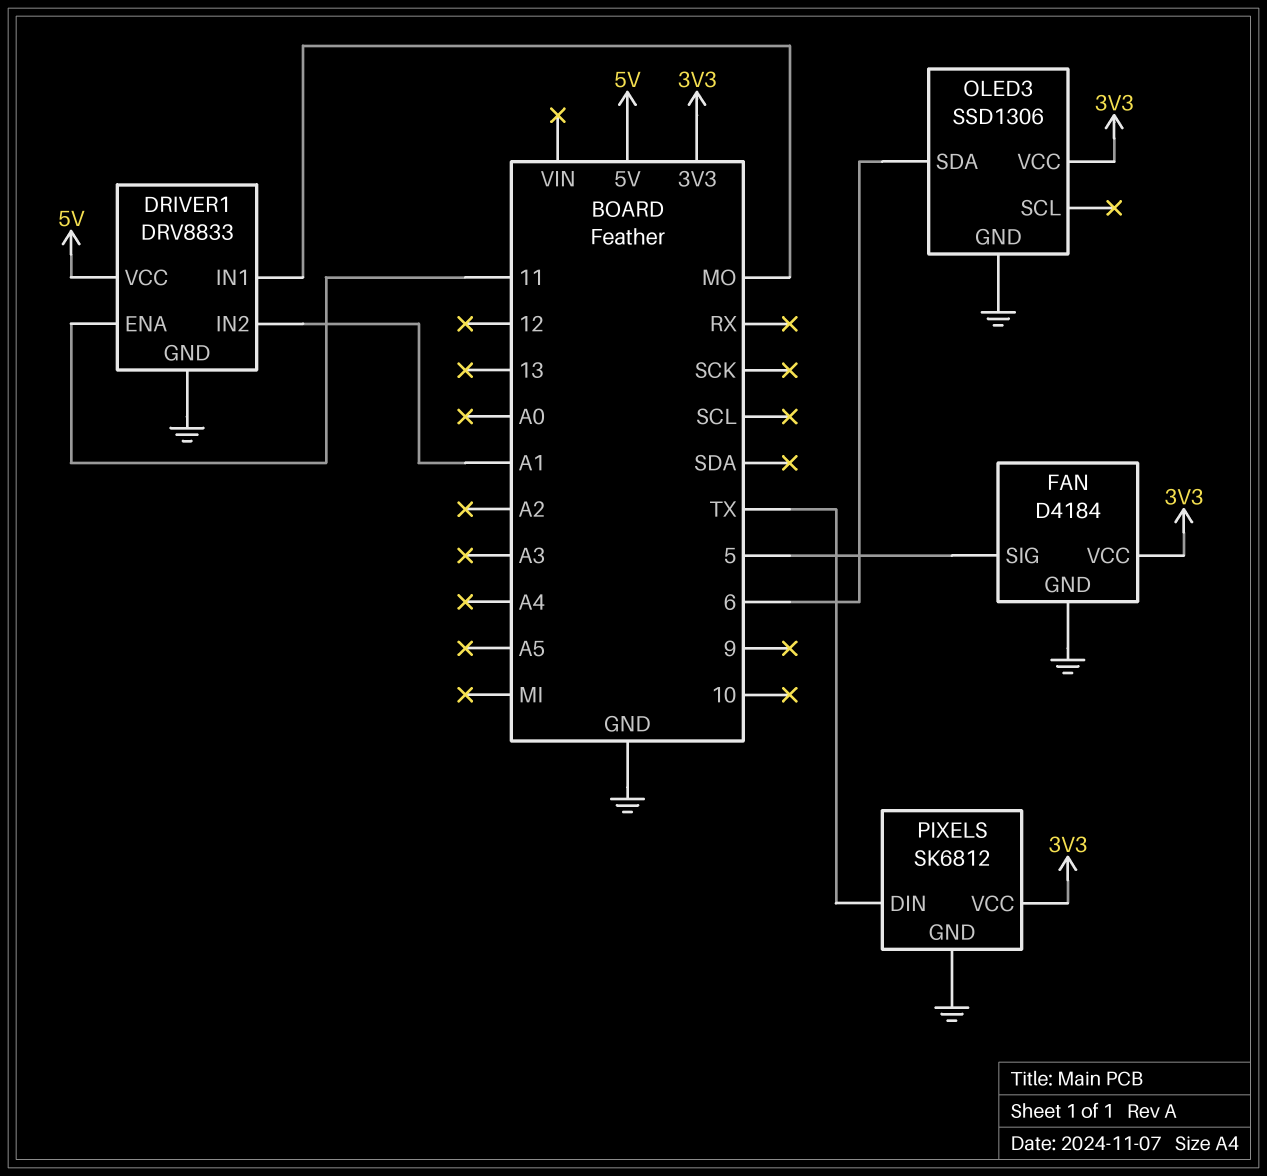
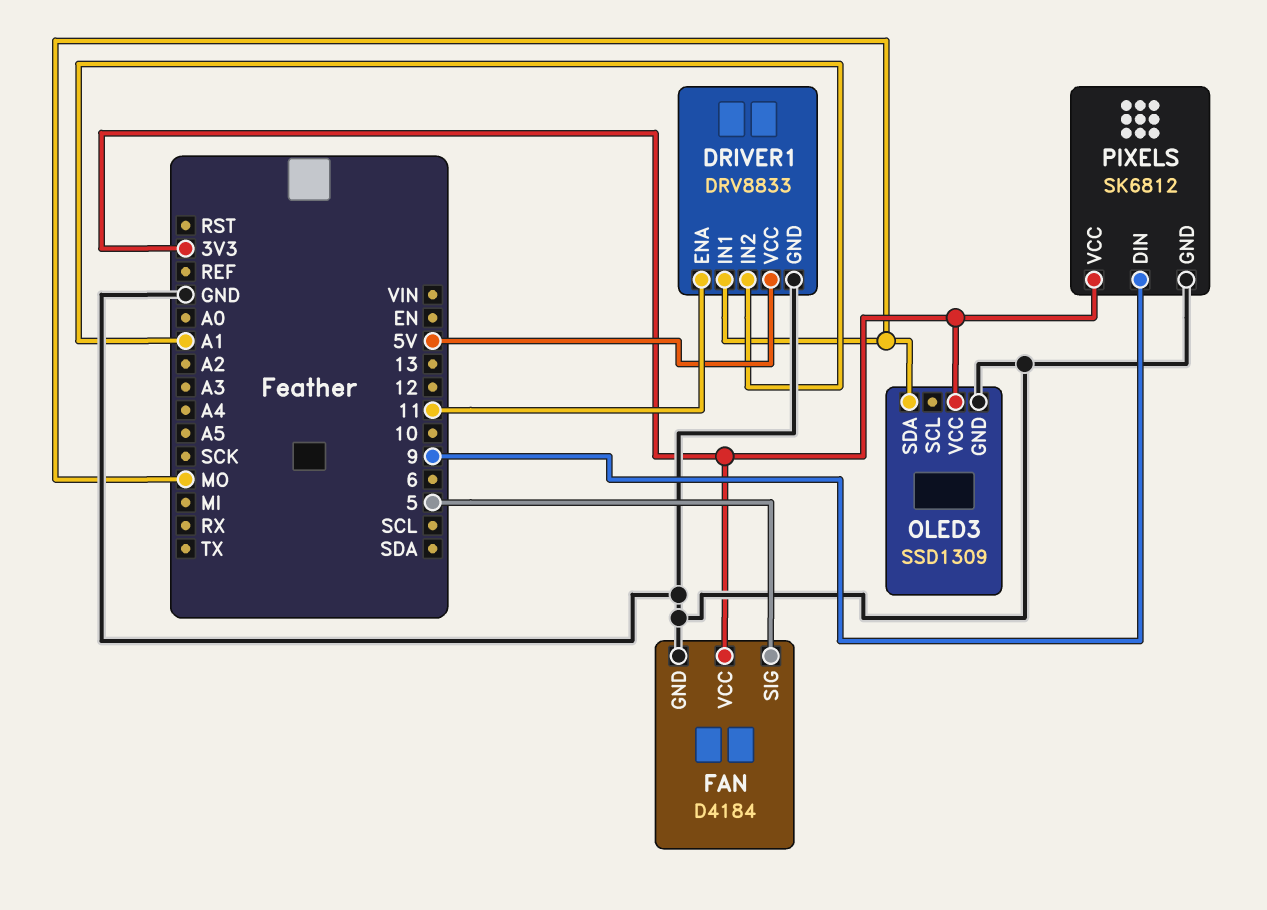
OLED3: SSD1306 -> SSD1309
OLED3 pin SDA: 6 -> MO
PIXELS pin DIN: TX -> 9

